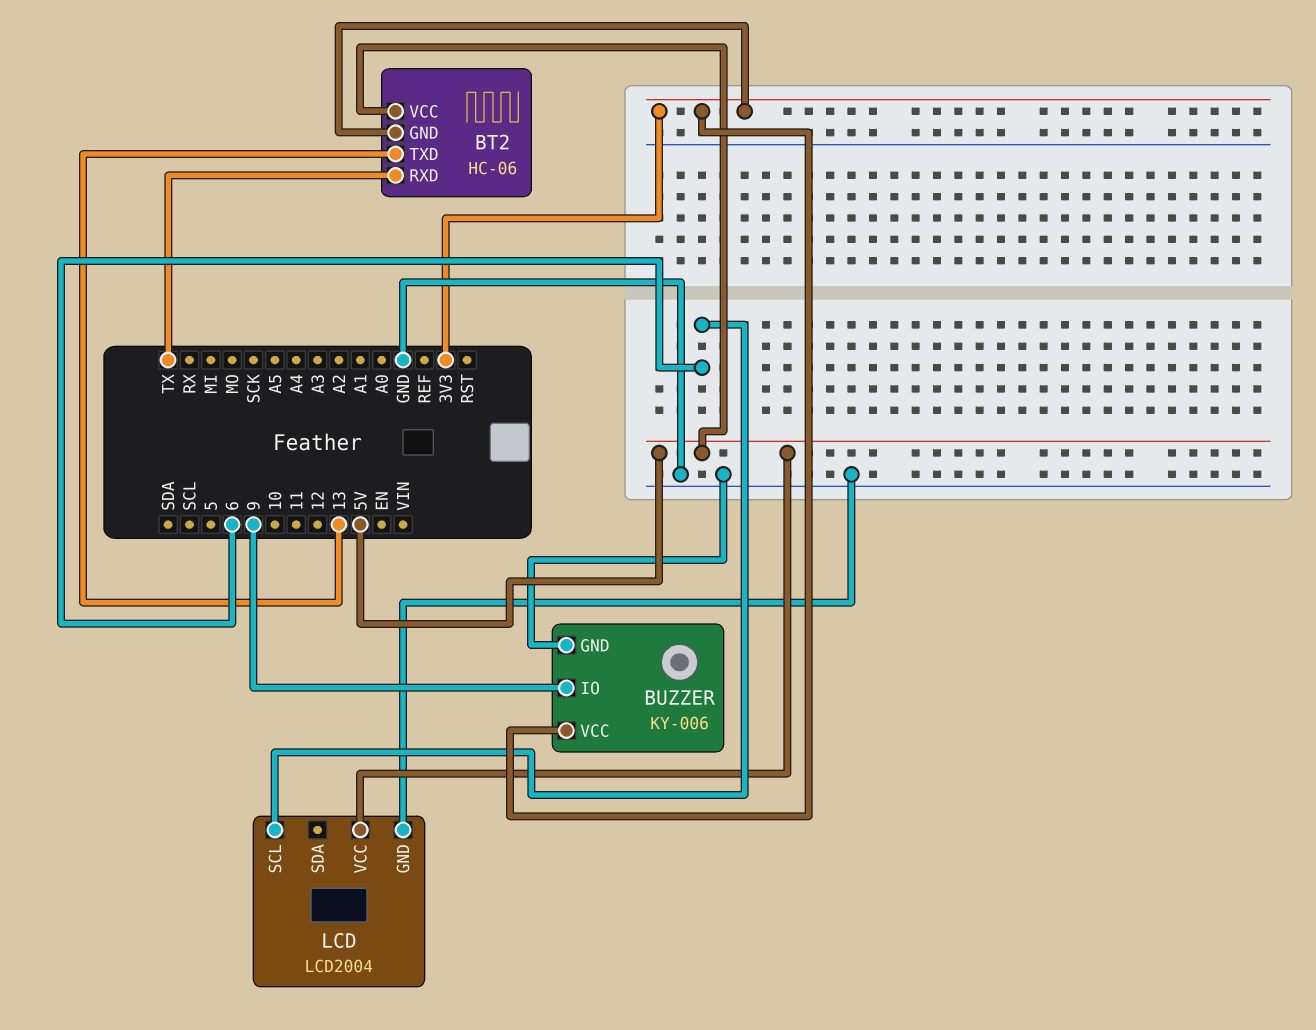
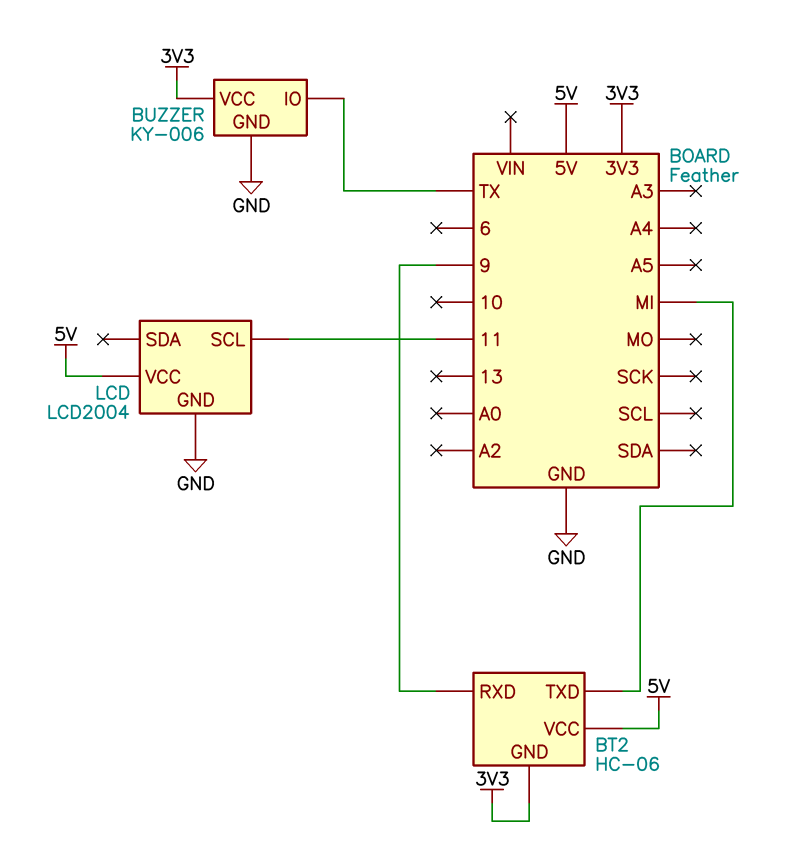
BT2 pin RXD: TX -> 9
BT2 pin TXD: 13 -> MI
BUZZER pin IO: 9 -> TX
LCD pin SCL: 6 -> 11

